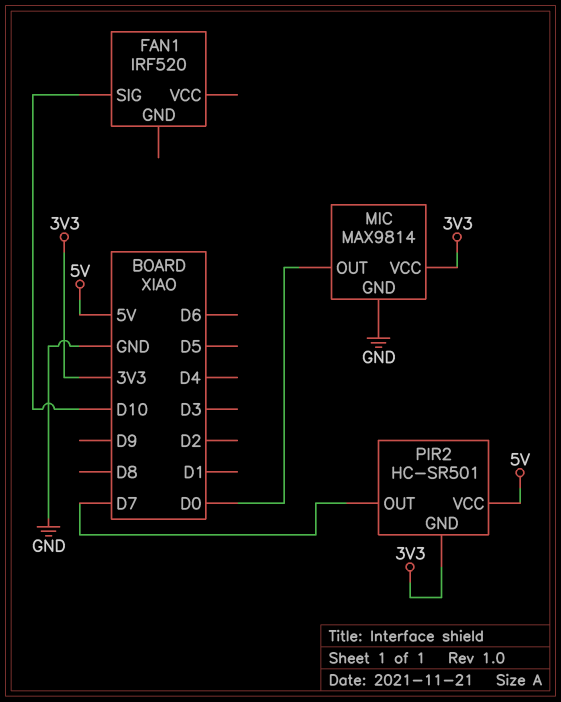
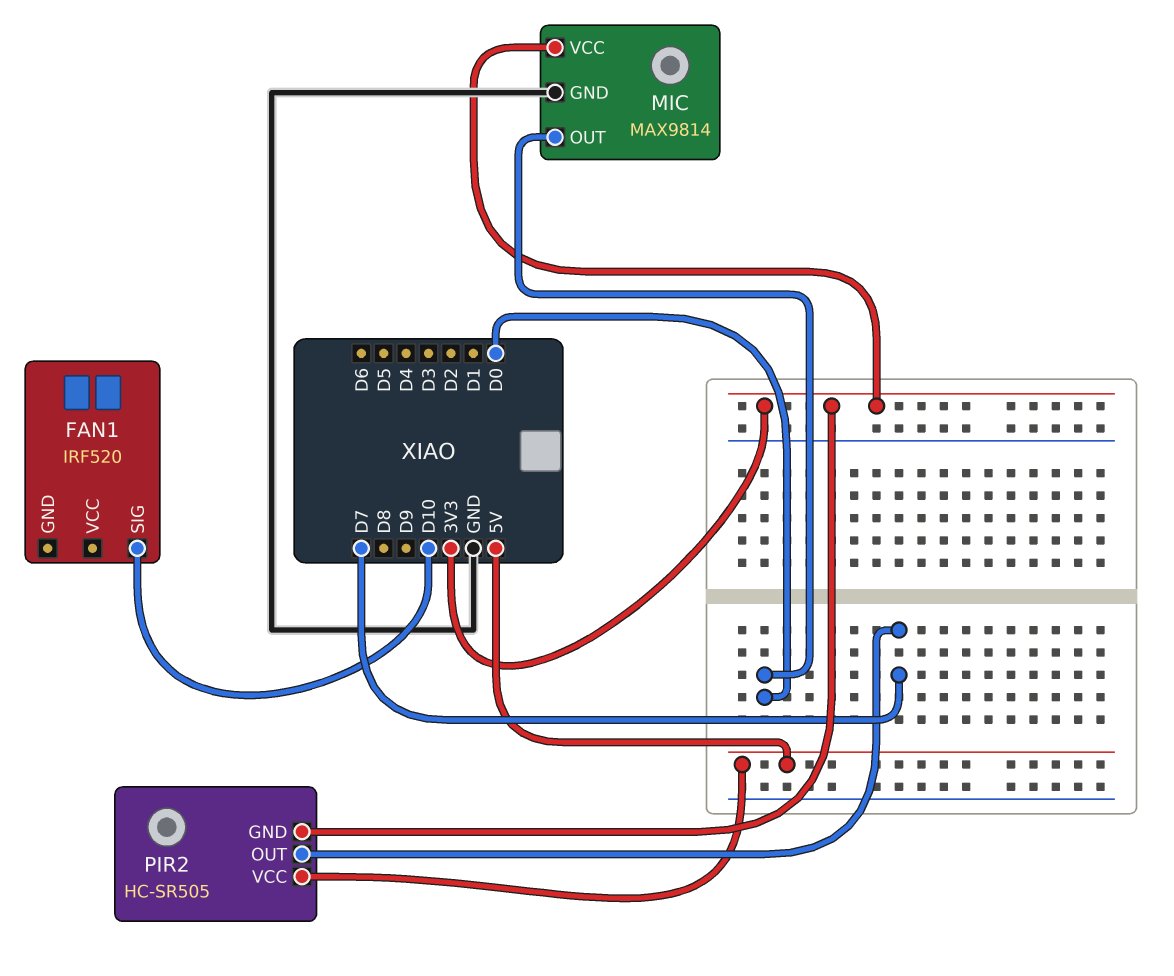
PIR2: HC-SR501 -> HC-SR505

